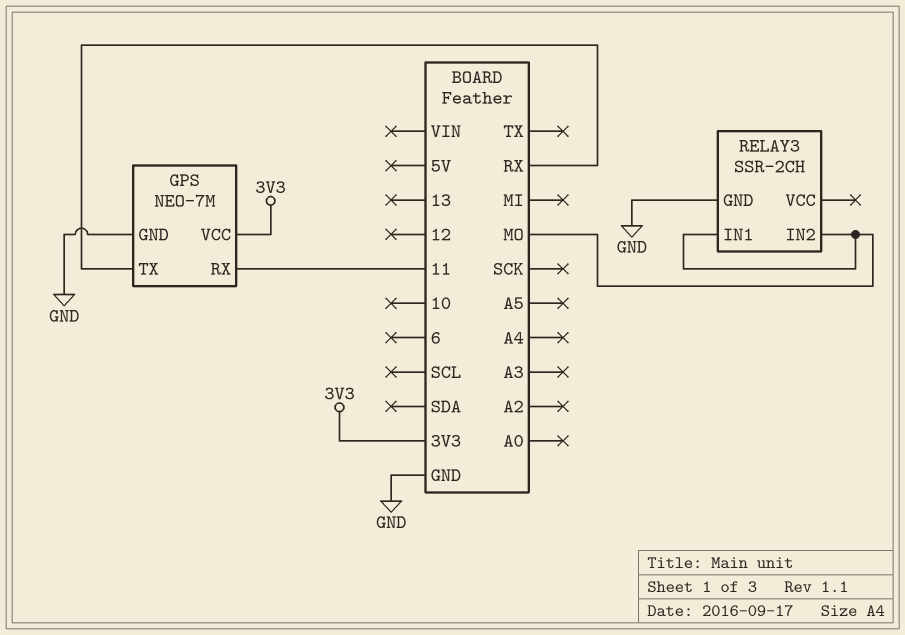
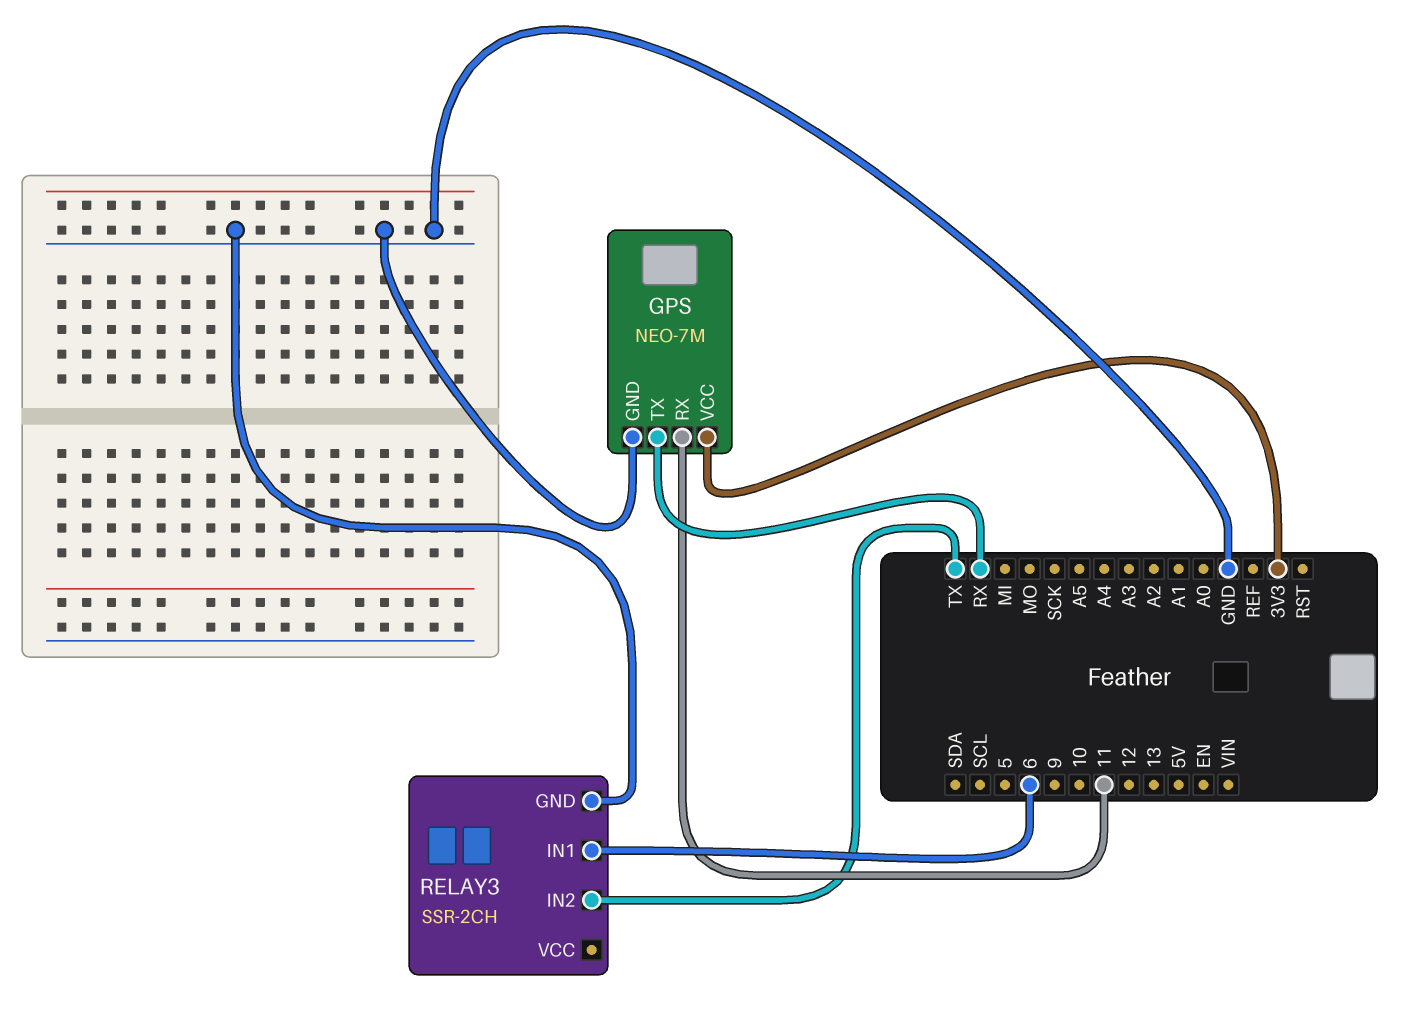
RELAY3 pin IN1: MO -> 6
RELAY3 pin IN2: MO -> TX

